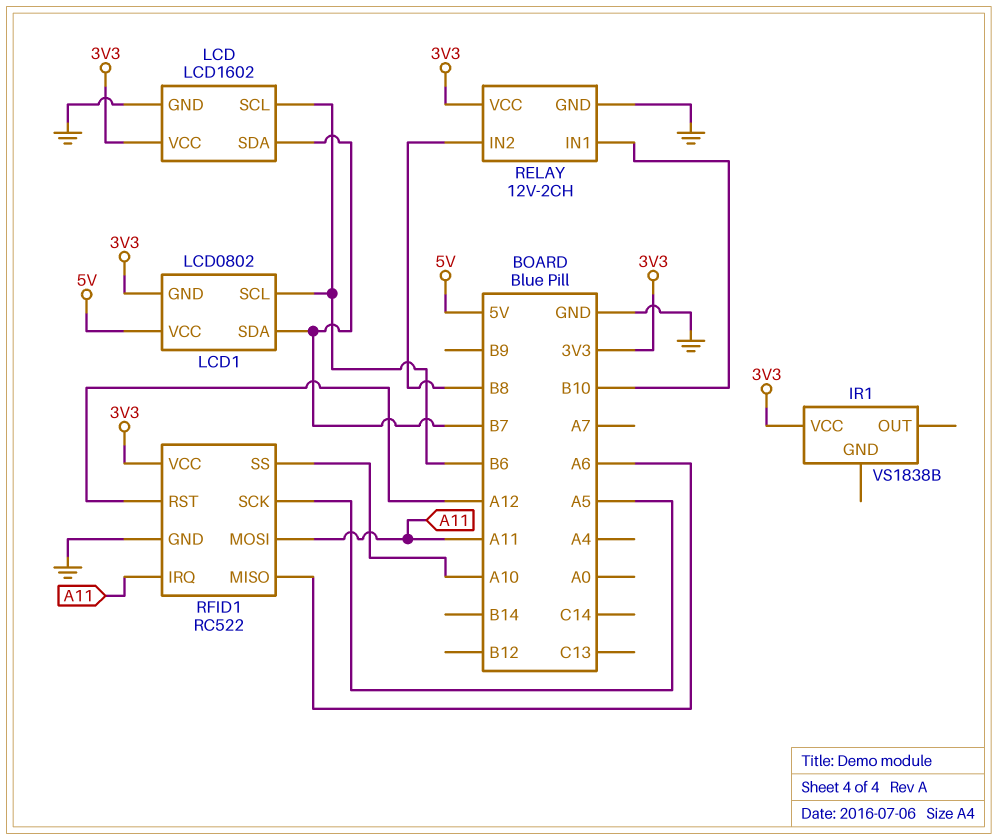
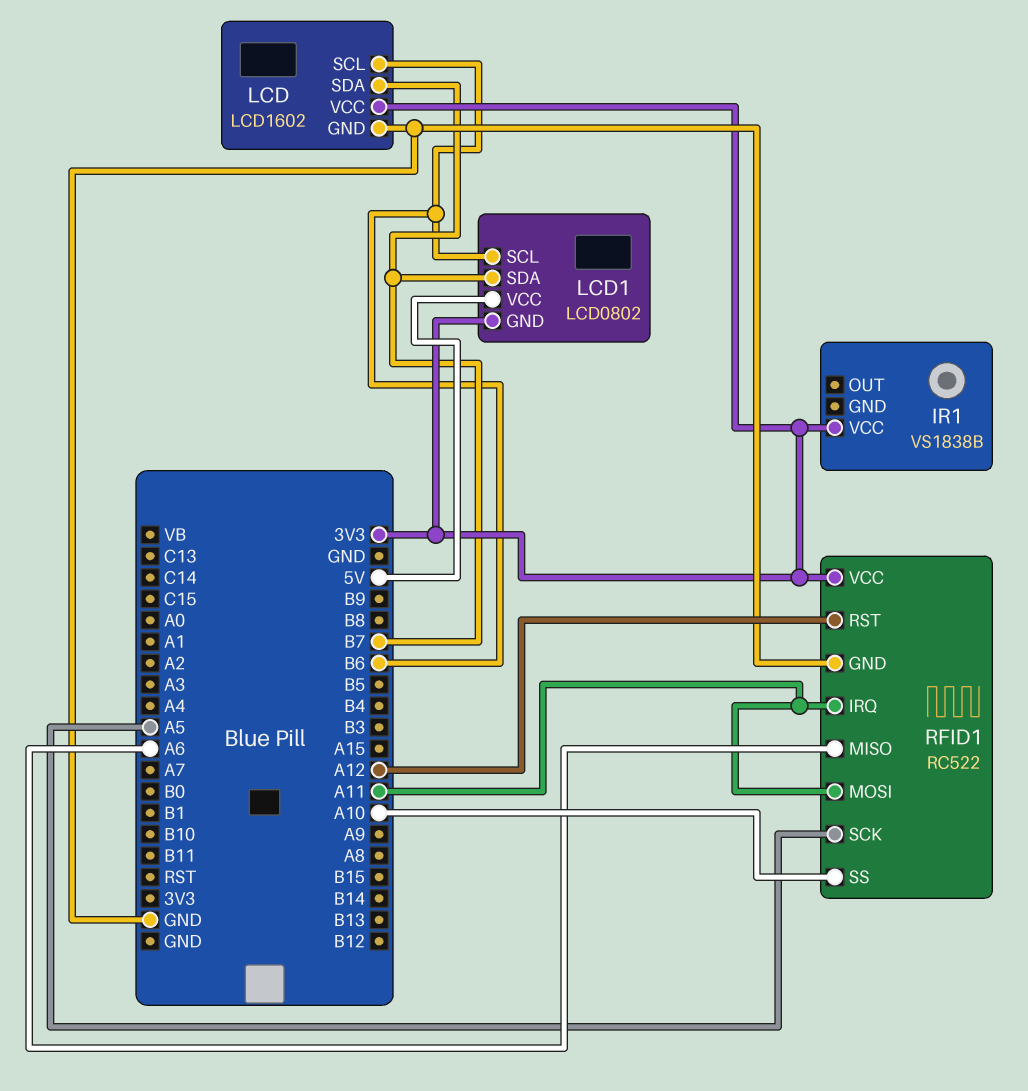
RELAY: 12V-2CH -> none
RELAY pin GND: GND -> none
RELAY pin IN1: B10 -> none
RELAY pin IN2: B8 -> none
RELAY pin VCC: 3V3 -> none

